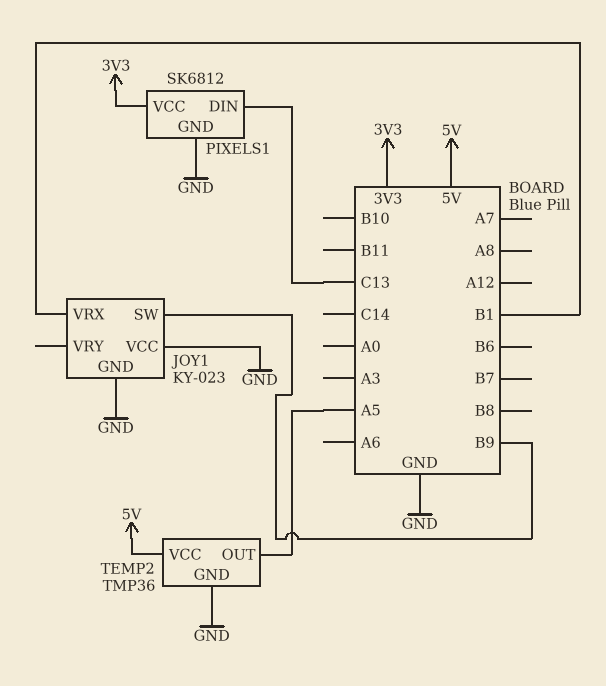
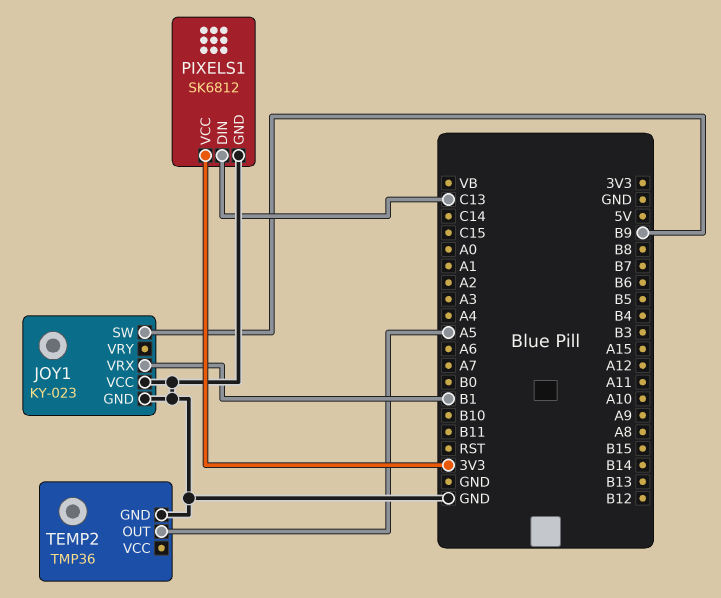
TEMP2 pin VCC: 5V -> none

